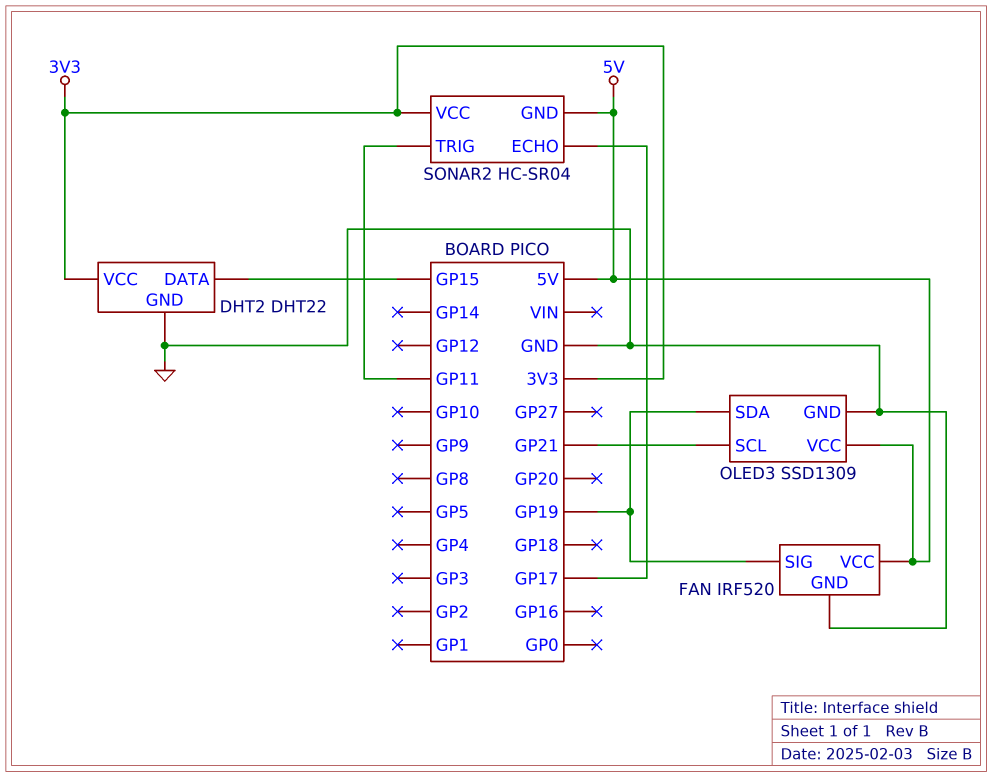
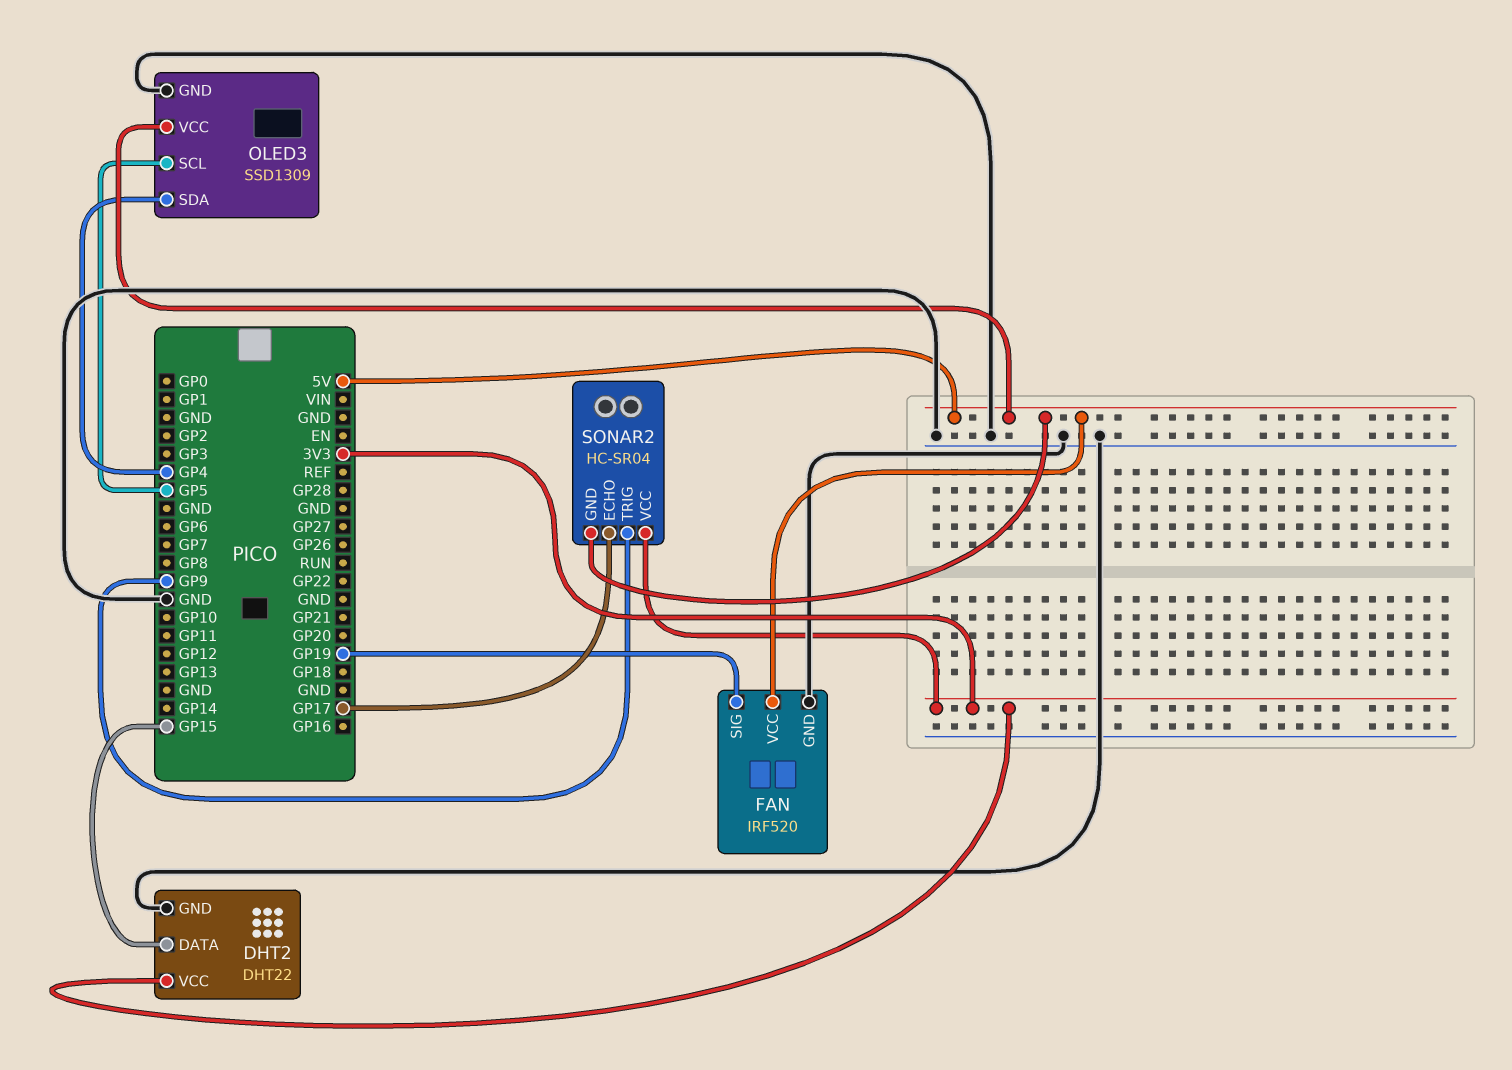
OLED3 pin SCL: GP21 -> GP5
OLED3 pin SDA: GP19 -> GP4
SONAR2 pin TRIG: GP11 -> GP9

